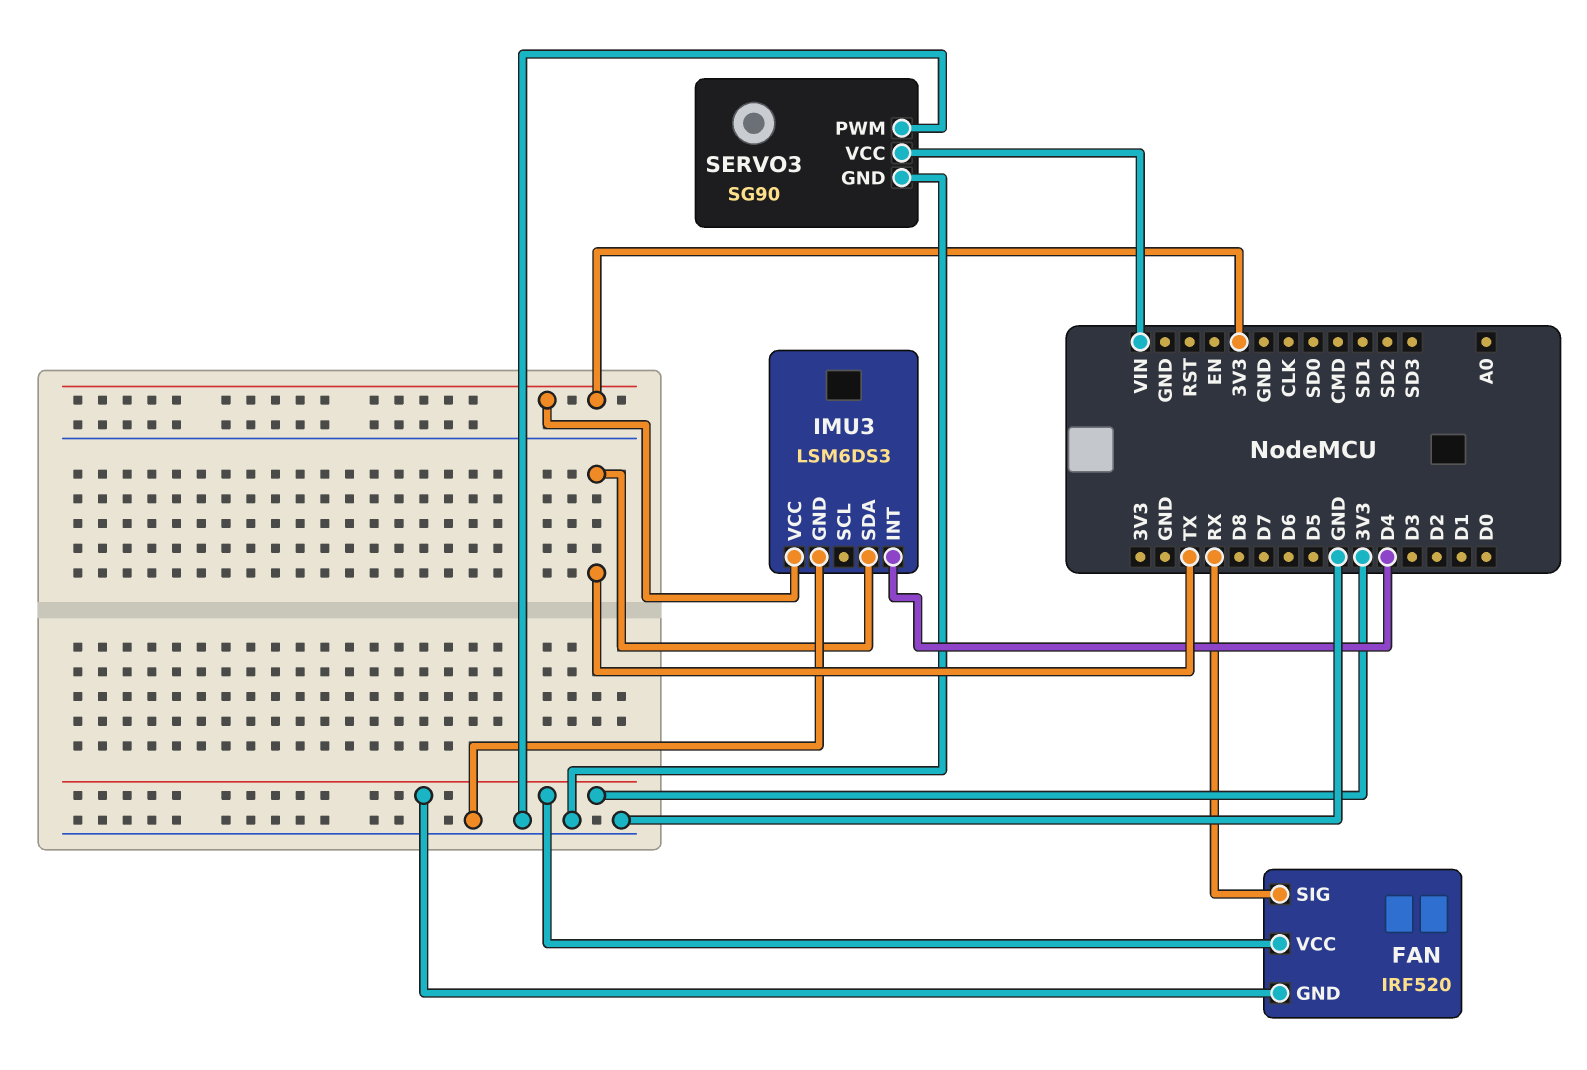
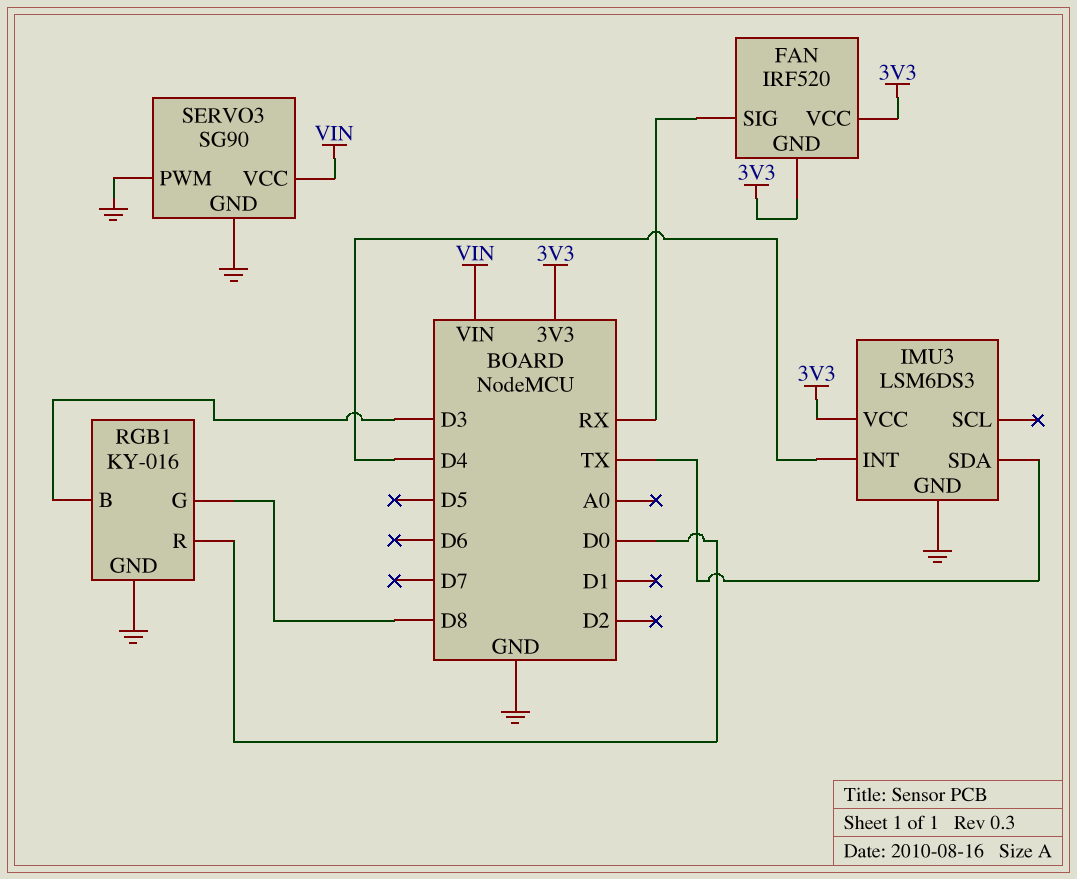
RGB1: none -> KY-016
RGB1 pin B: none -> D3
RGB1 pin G: none -> D8
RGB1 pin GND: none -> GND
RGB1 pin R: none -> D0

